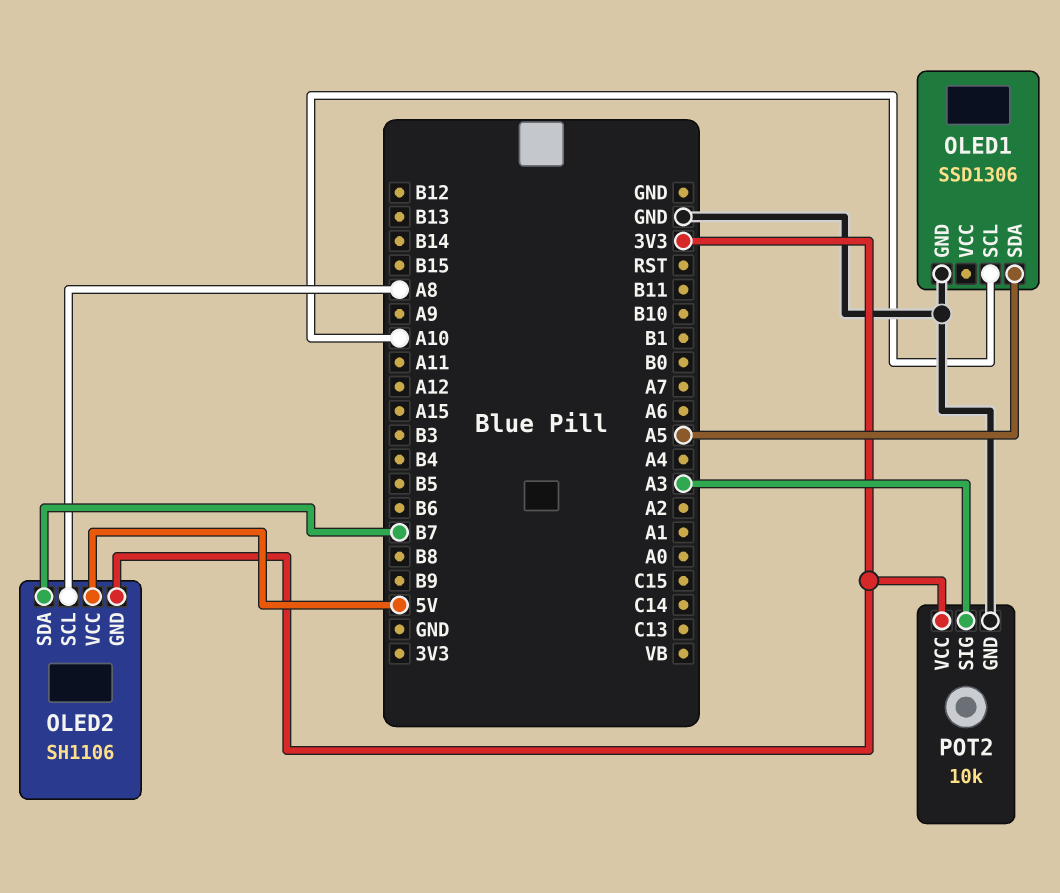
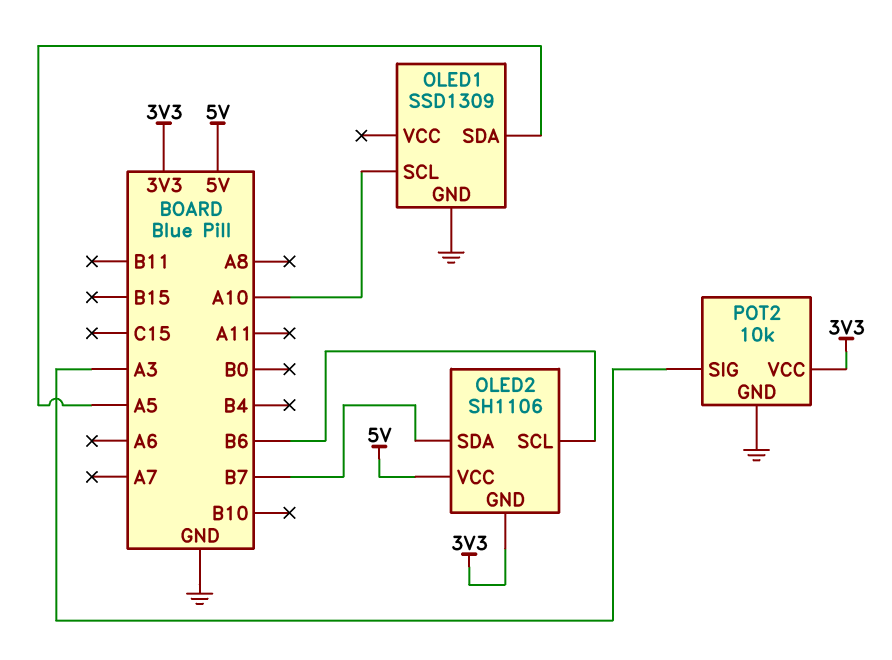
OLED1: SSD1306 -> SSD1309
OLED2 pin SCL: A8 -> B6

